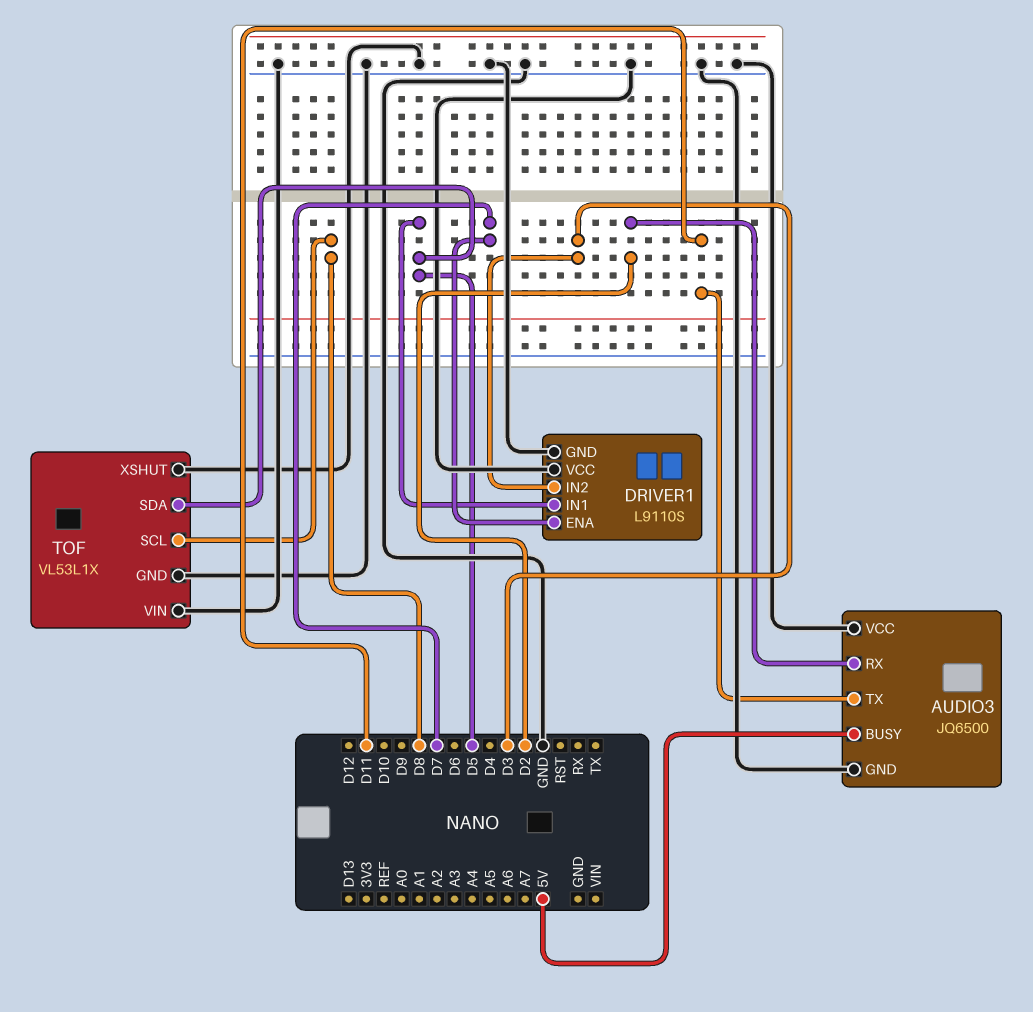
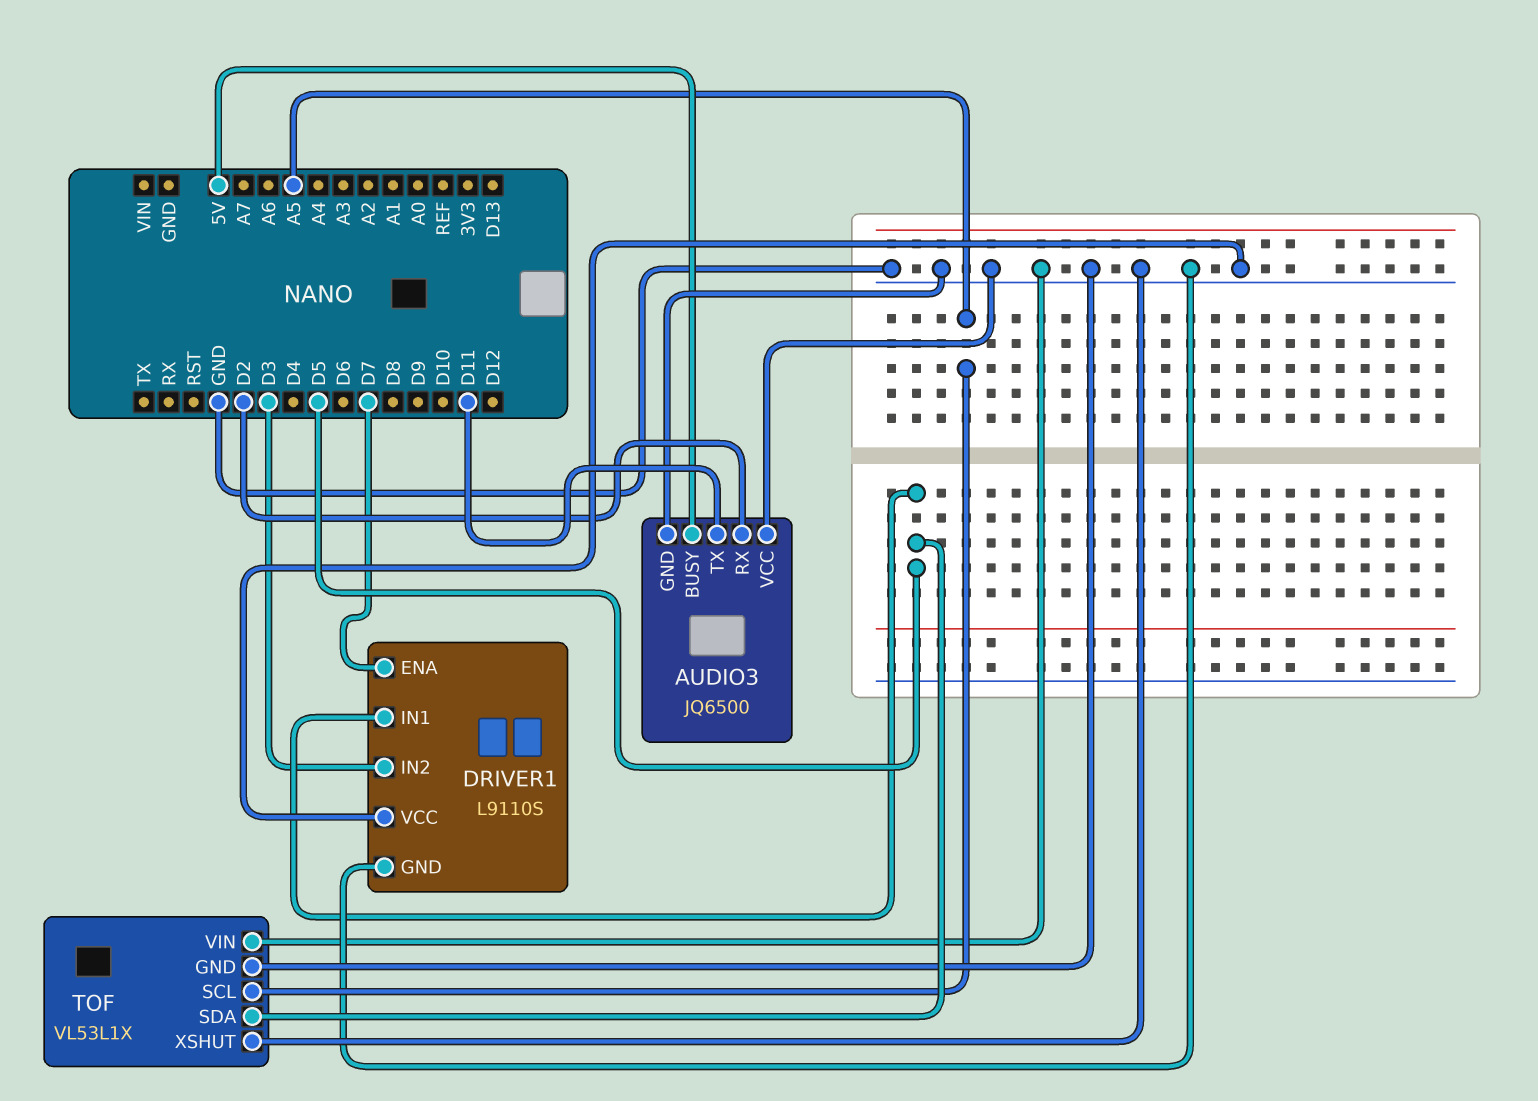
TOF pin SCL: D8 -> A5

